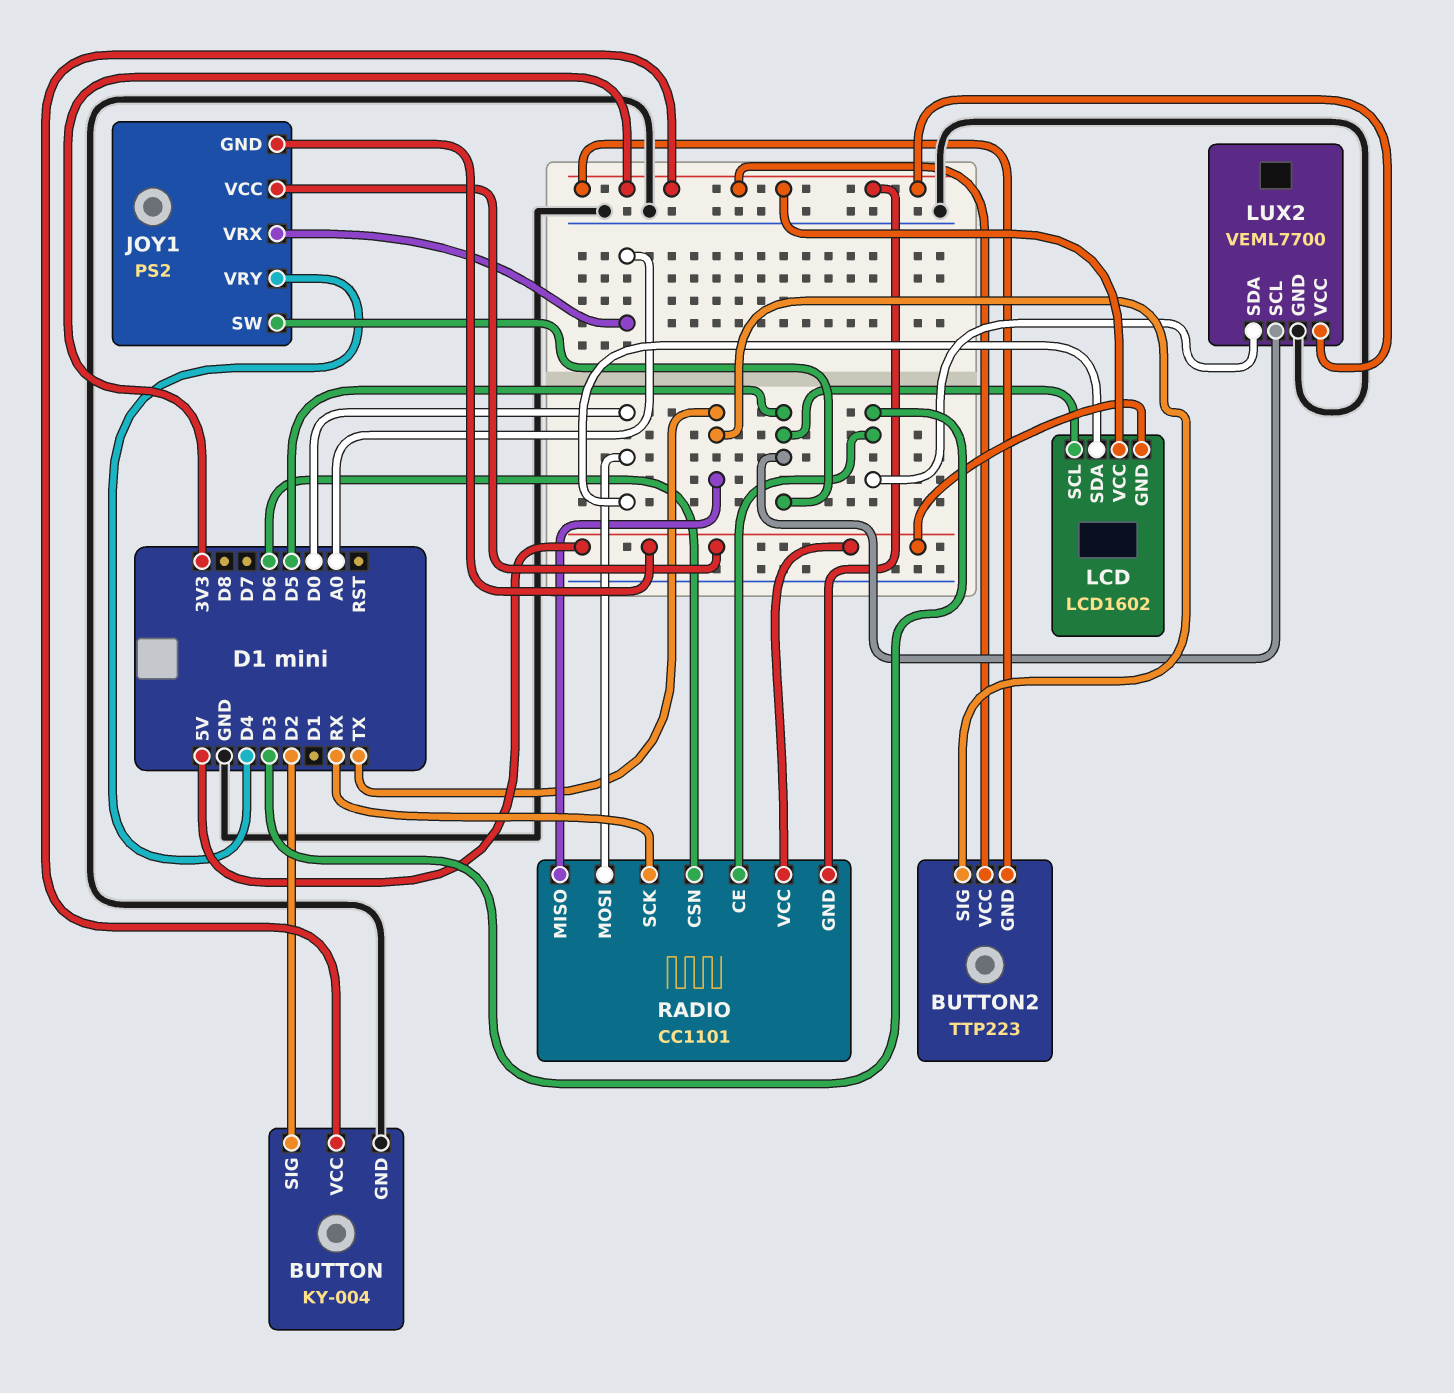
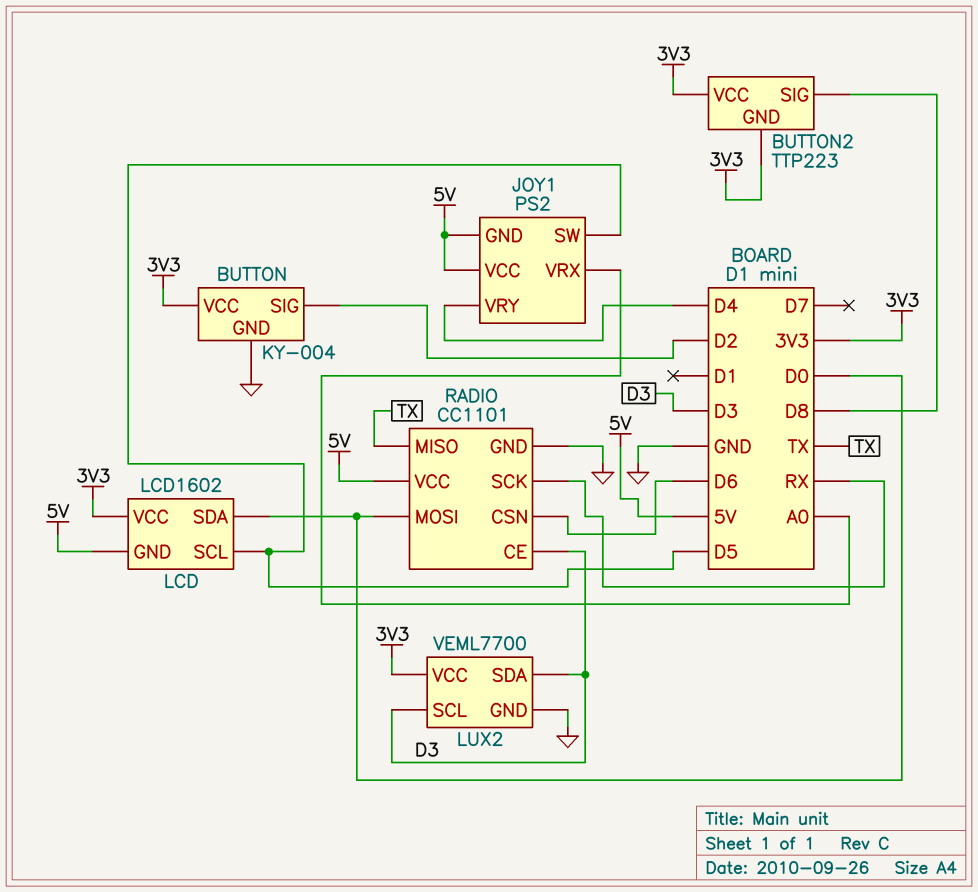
BUTTON2 pin SIG: TX -> D8
LUX2 pin SCL: D5 -> D3
RADIO pin GND: 3V3 -> GND

